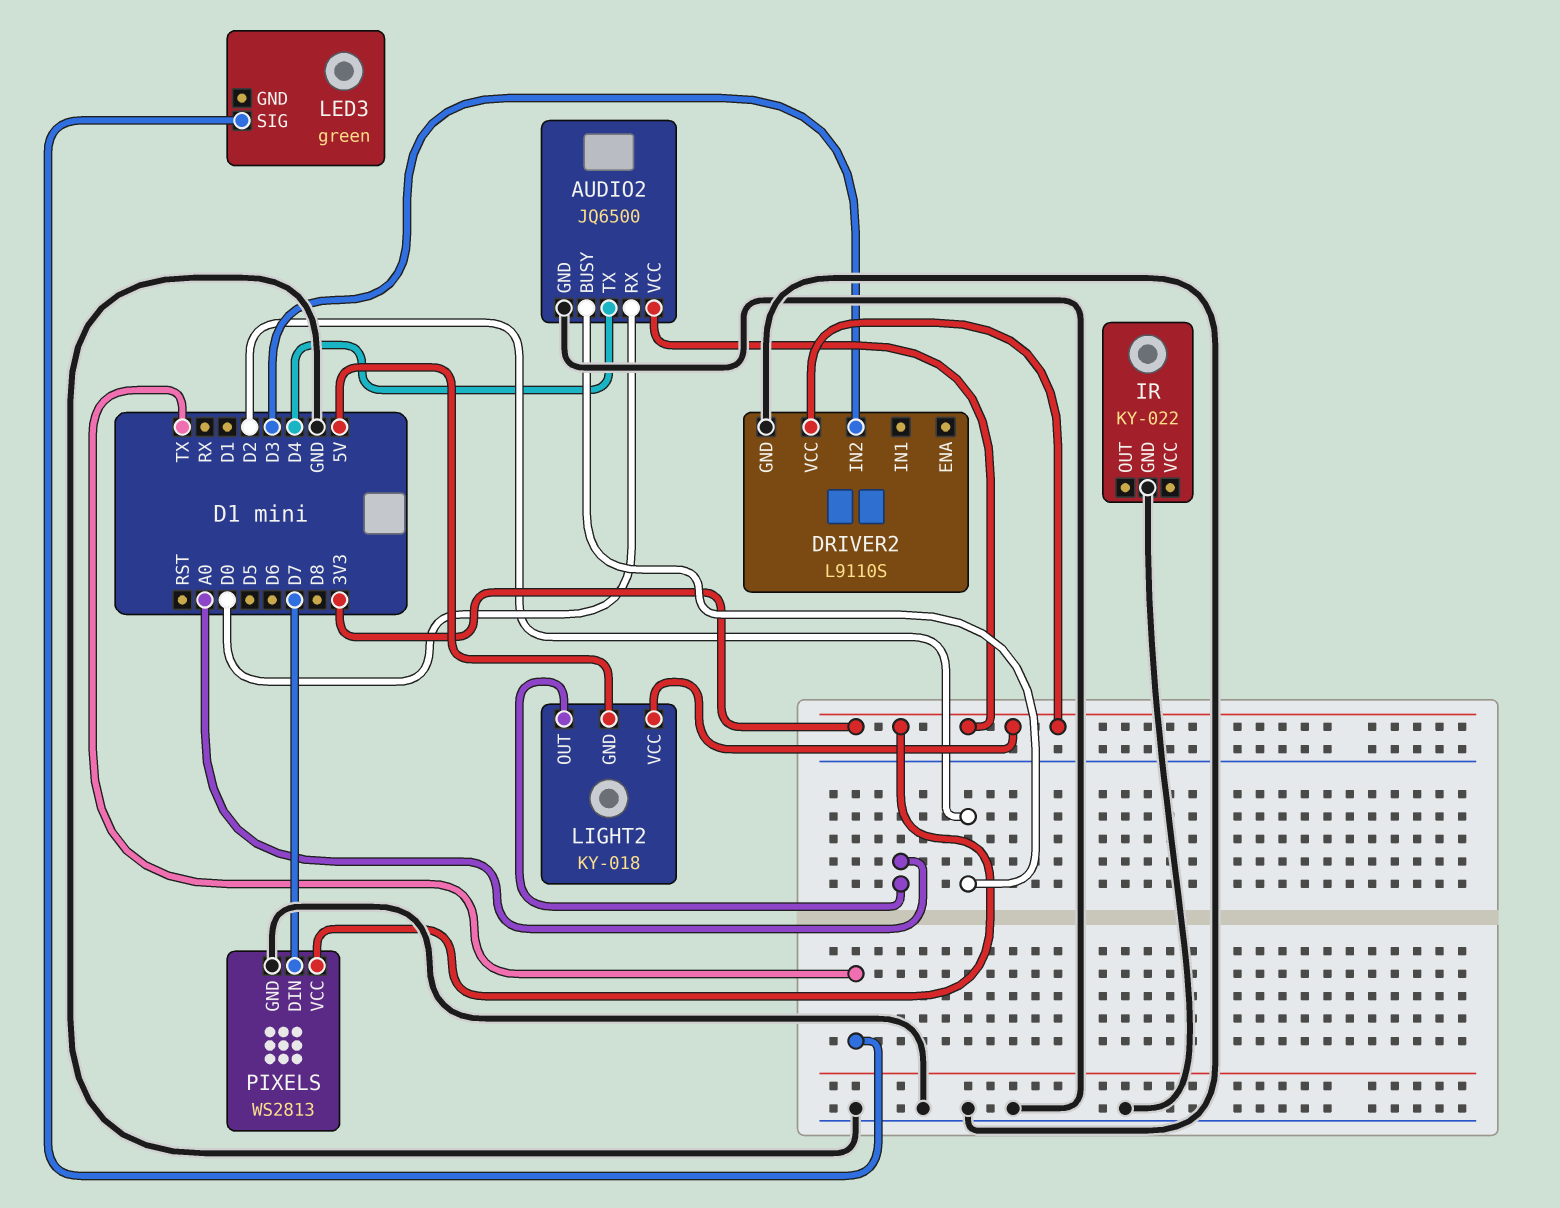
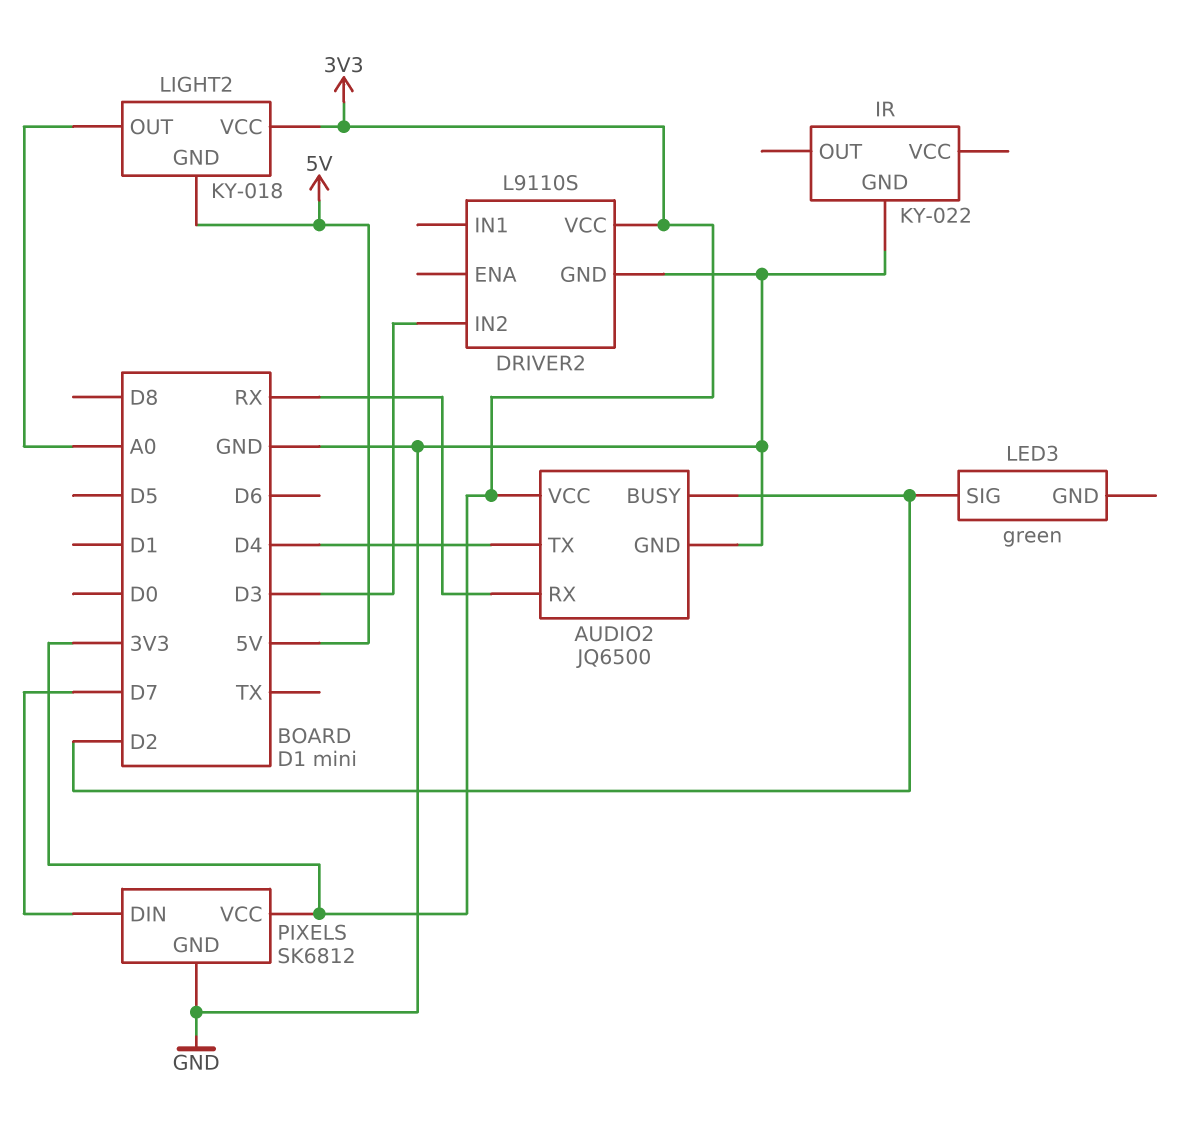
AUDIO2 pin RX: D0 -> RX
LED3 pin SIG: TX -> D2
PIXELS: WS2813 -> SK6812

